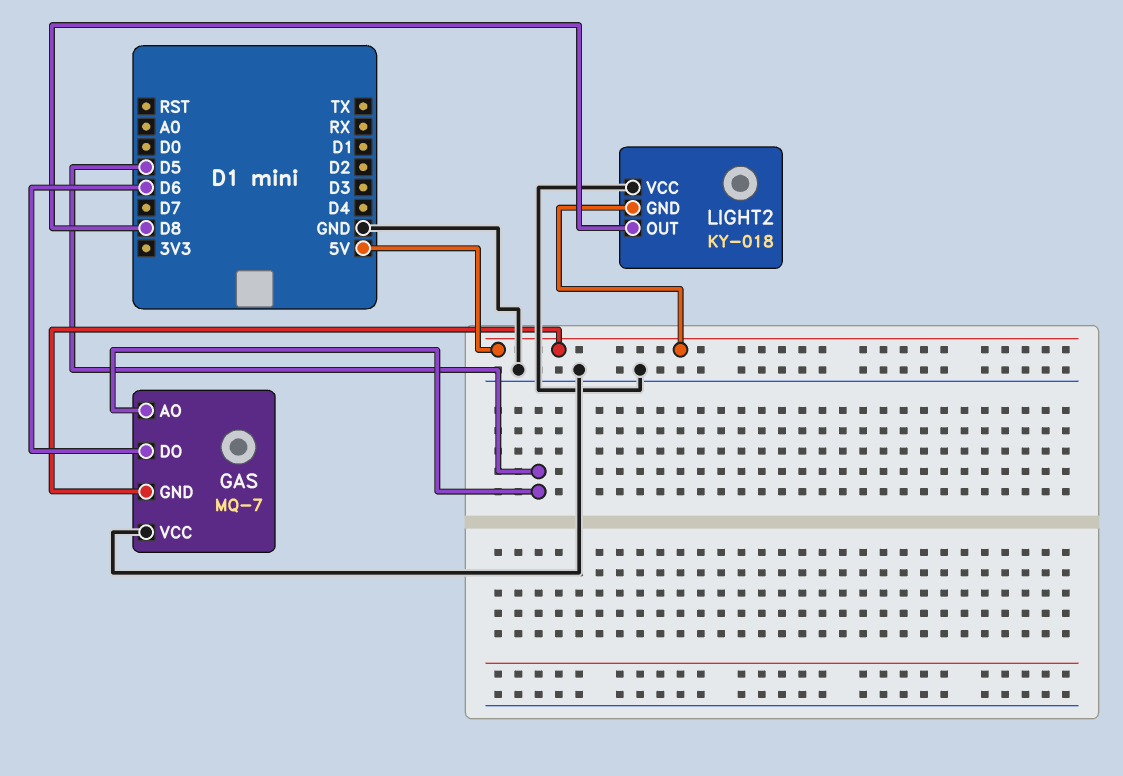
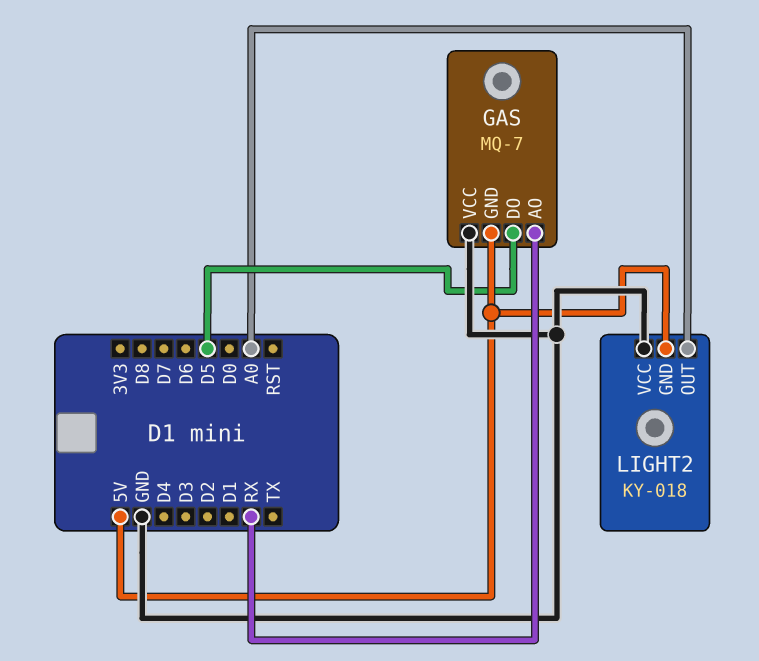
GAS pin AO: D5 -> RX
GAS pin DO: D6 -> D5
LIGHT2 pin OUT: D8 -> A0

